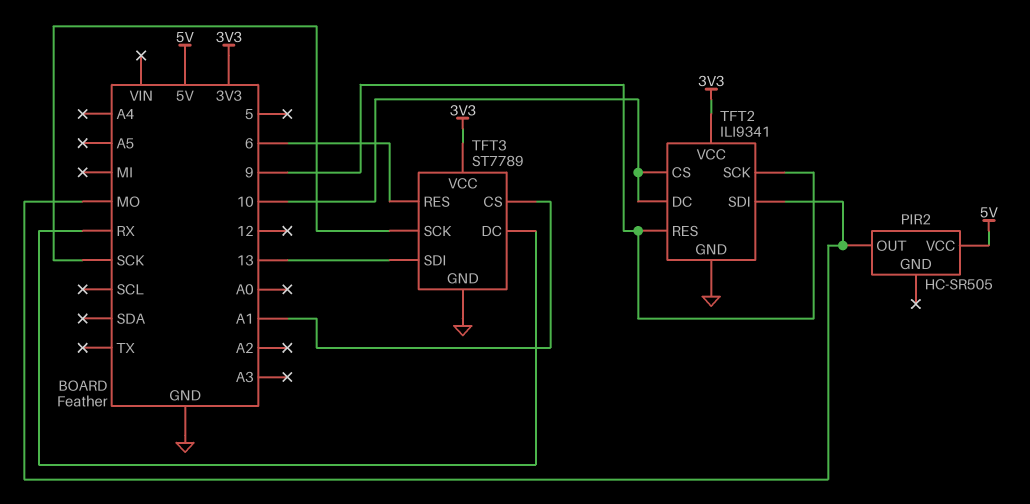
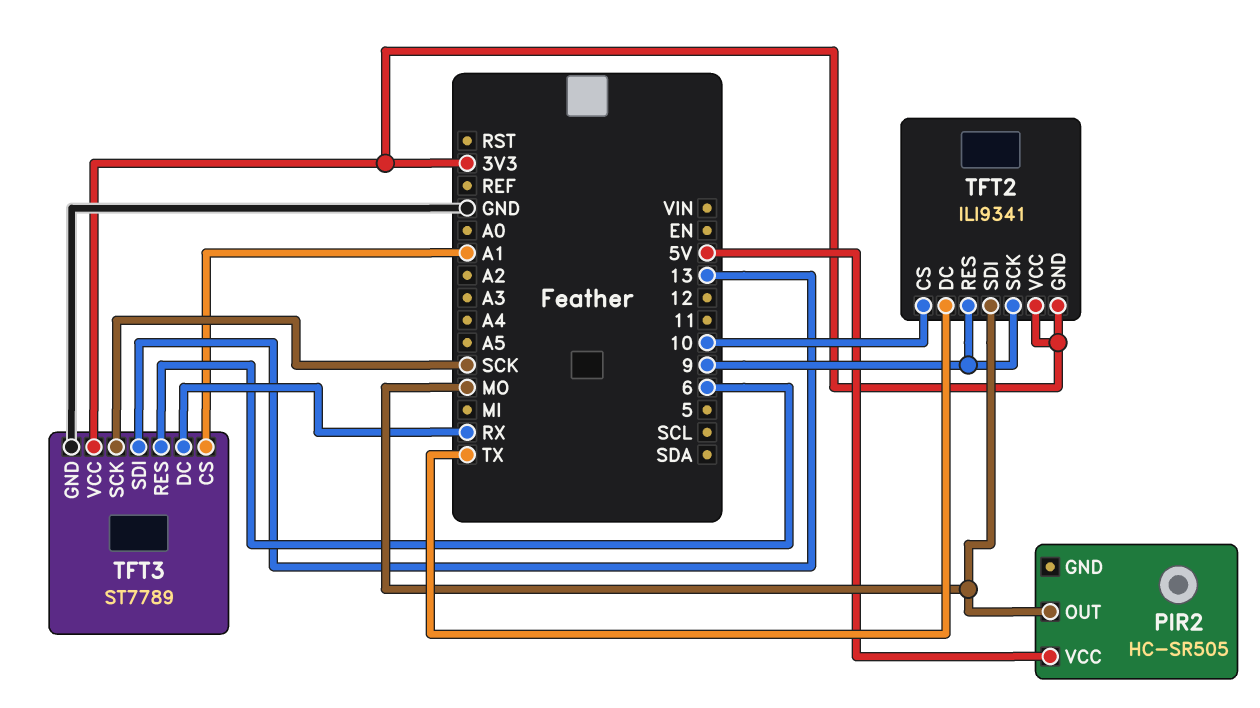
TFT2 pin DC: 10 -> TX
TFT2 pin GND: GND -> 3V3

